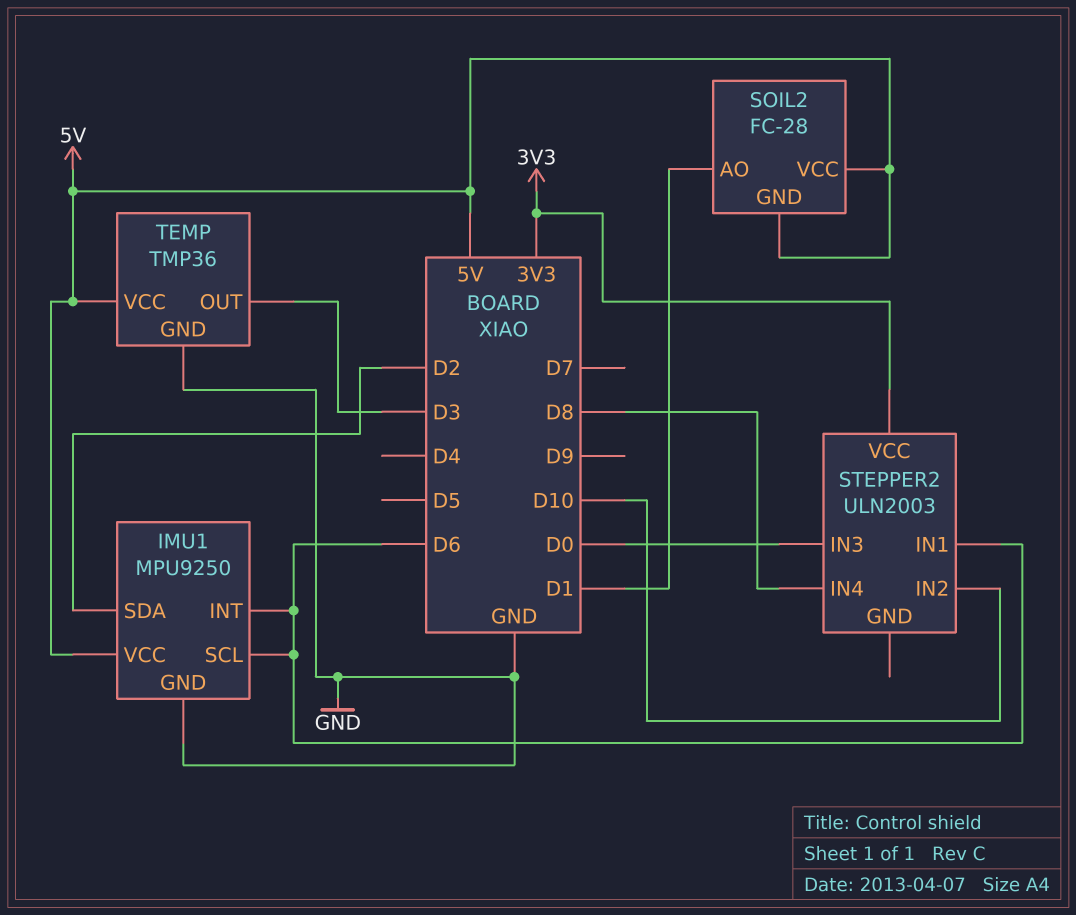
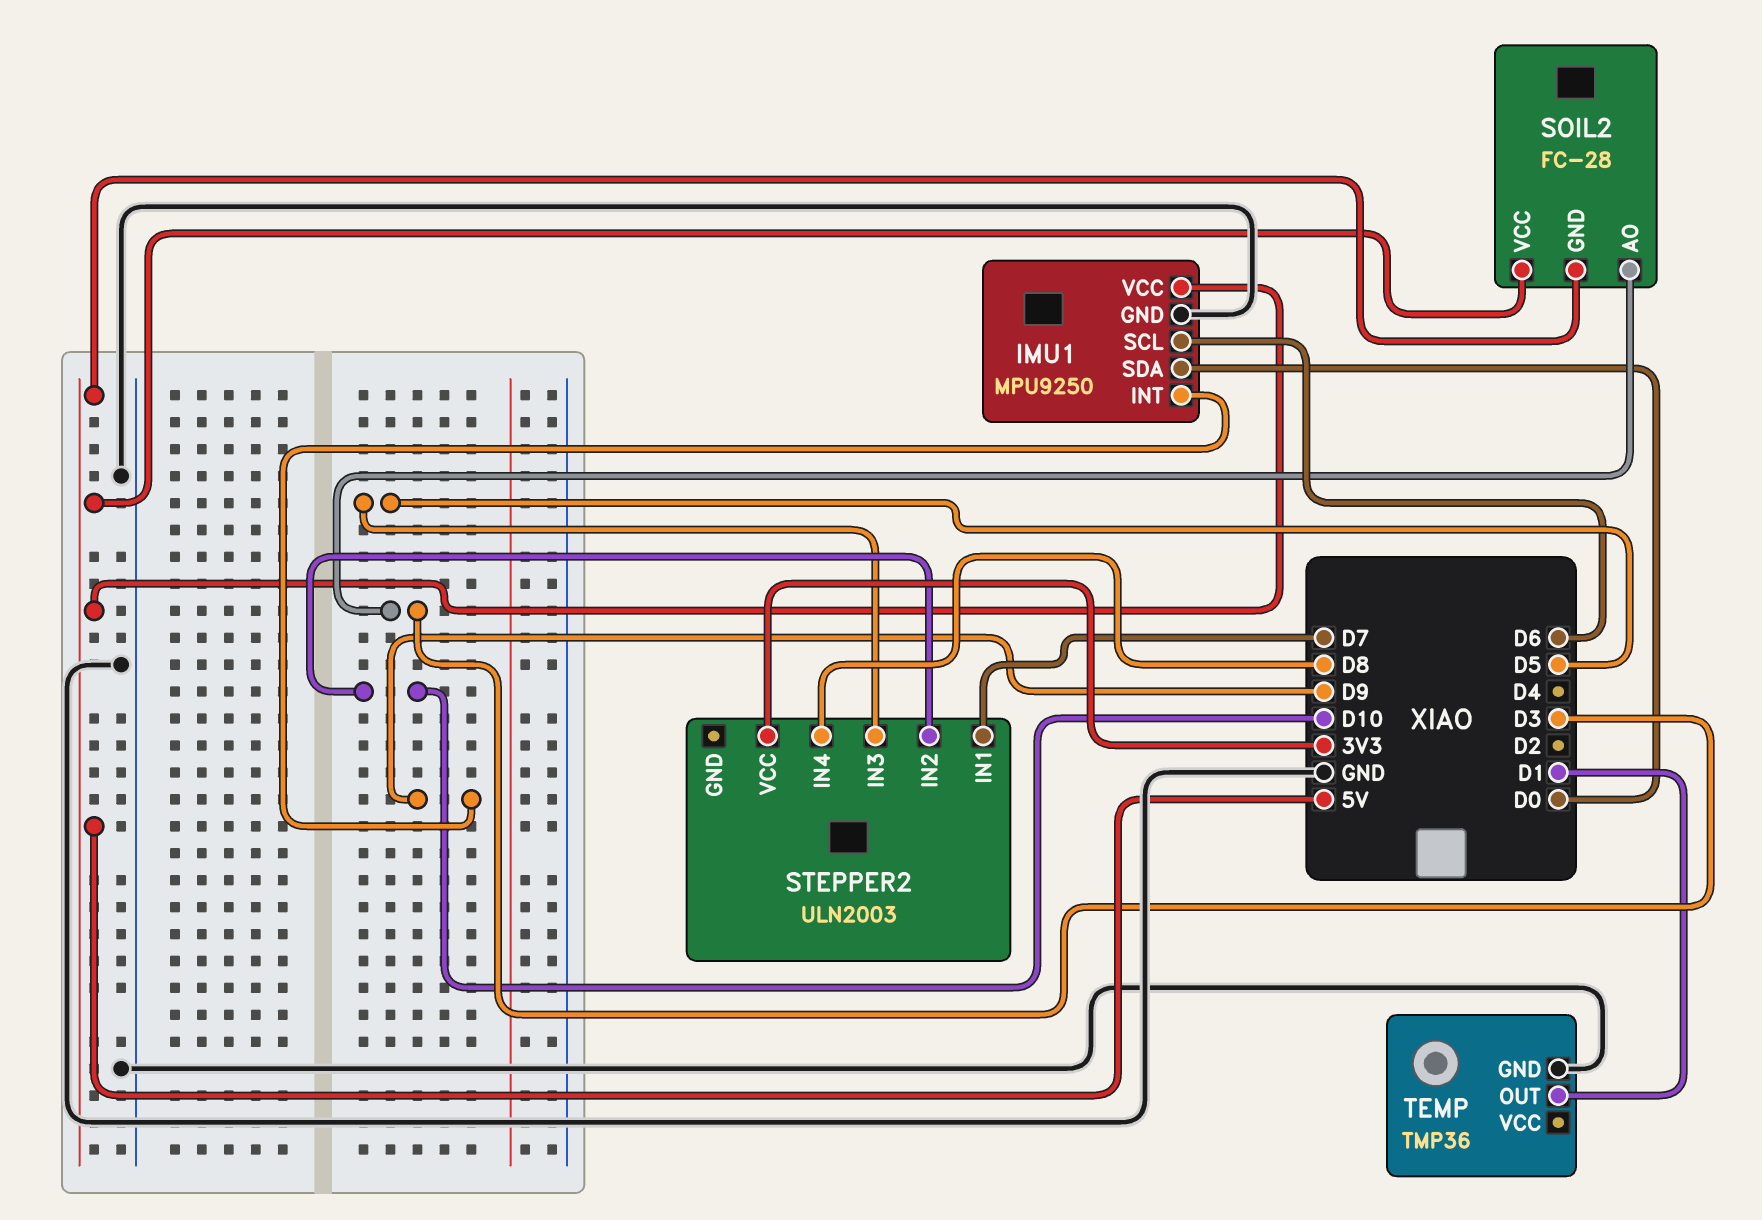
IMU1 pin INT: D6 -> D9
IMU1 pin SDA: D2 -> D0
SOIL2 pin AO: D1 -> D3
STEPPER2 pin IN1: D6 -> D7
STEPPER2 pin IN3: D0 -> D5
TEMP pin OUT: D3 -> D1
TEMP pin VCC: 5V -> none

